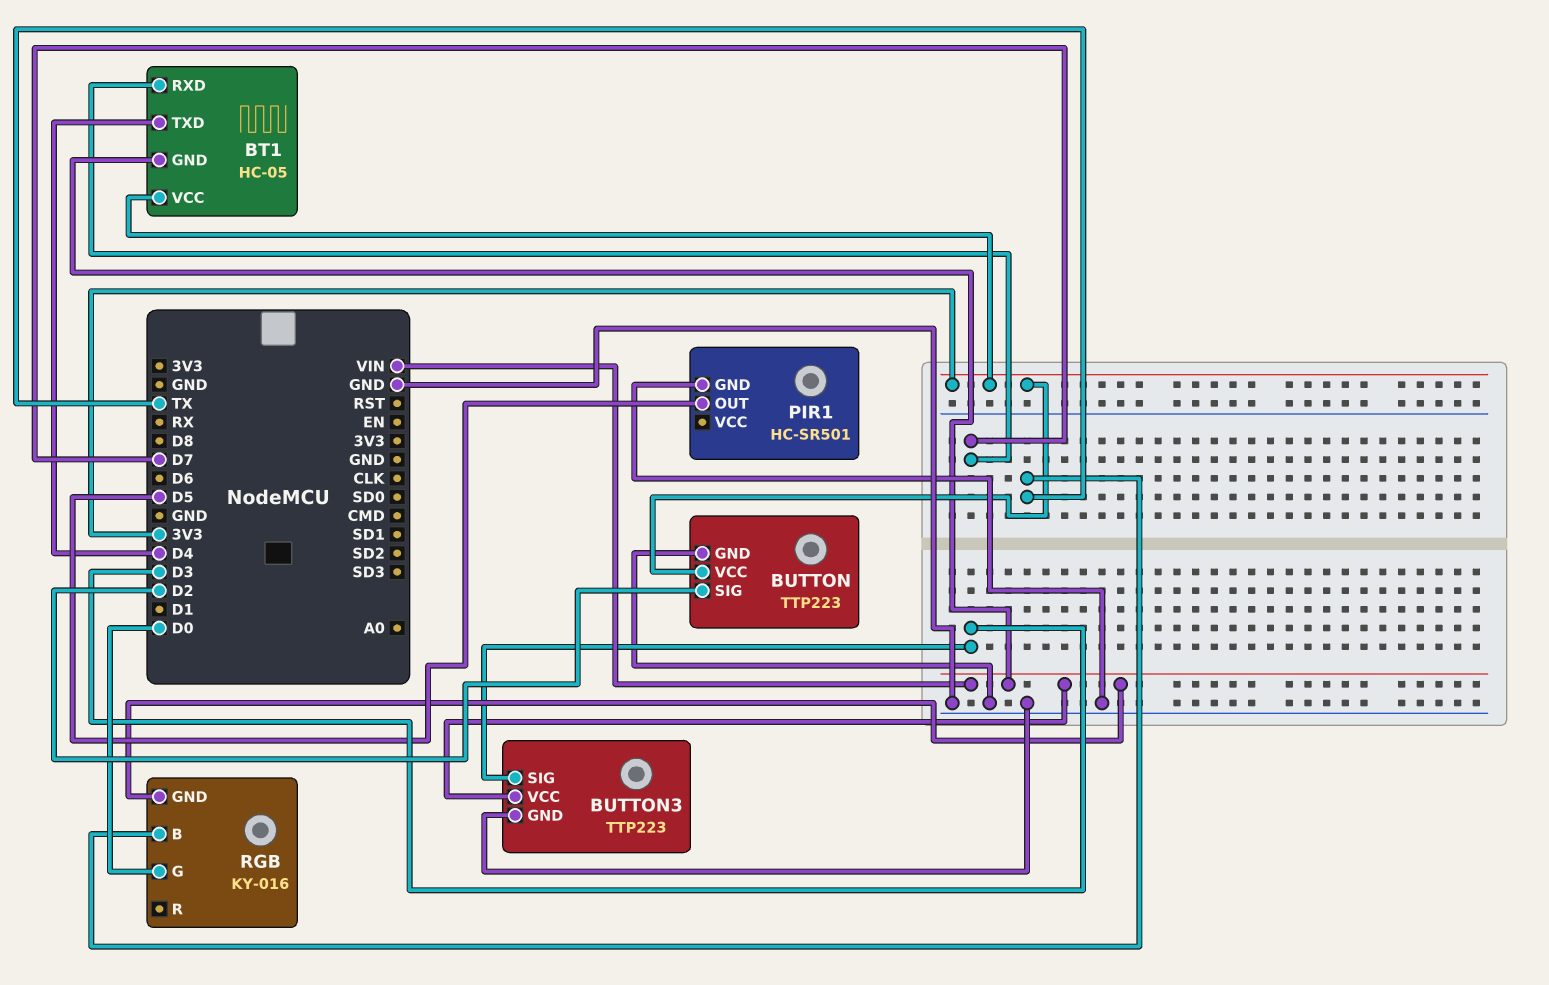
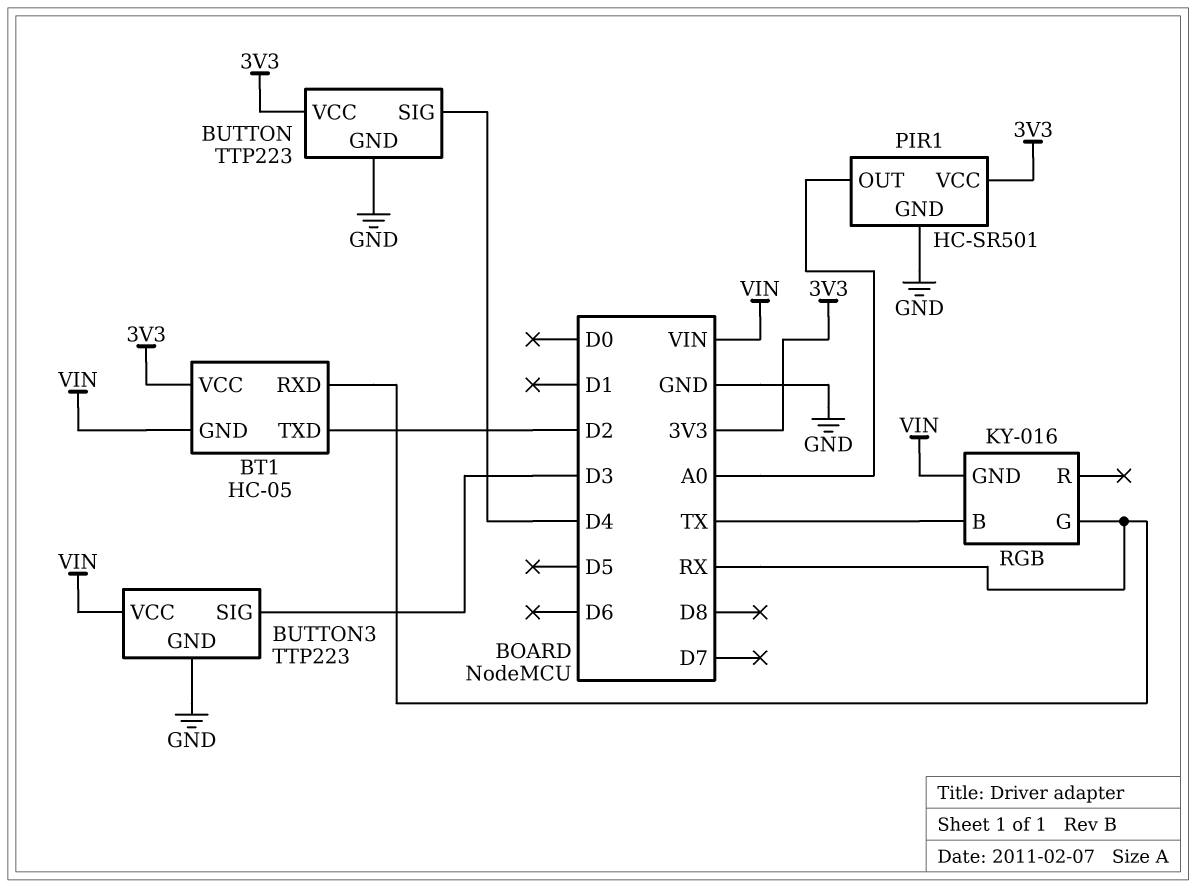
BT1 pin RXD: D7 -> RX
BT1 pin TXD: D4 -> D2
BUTTON pin SIG: D2 -> D4
PIR1 pin OUT: D5 -> A0
PIR1 pin VCC: none -> 3V3
RGB pin G: D0 -> RX

